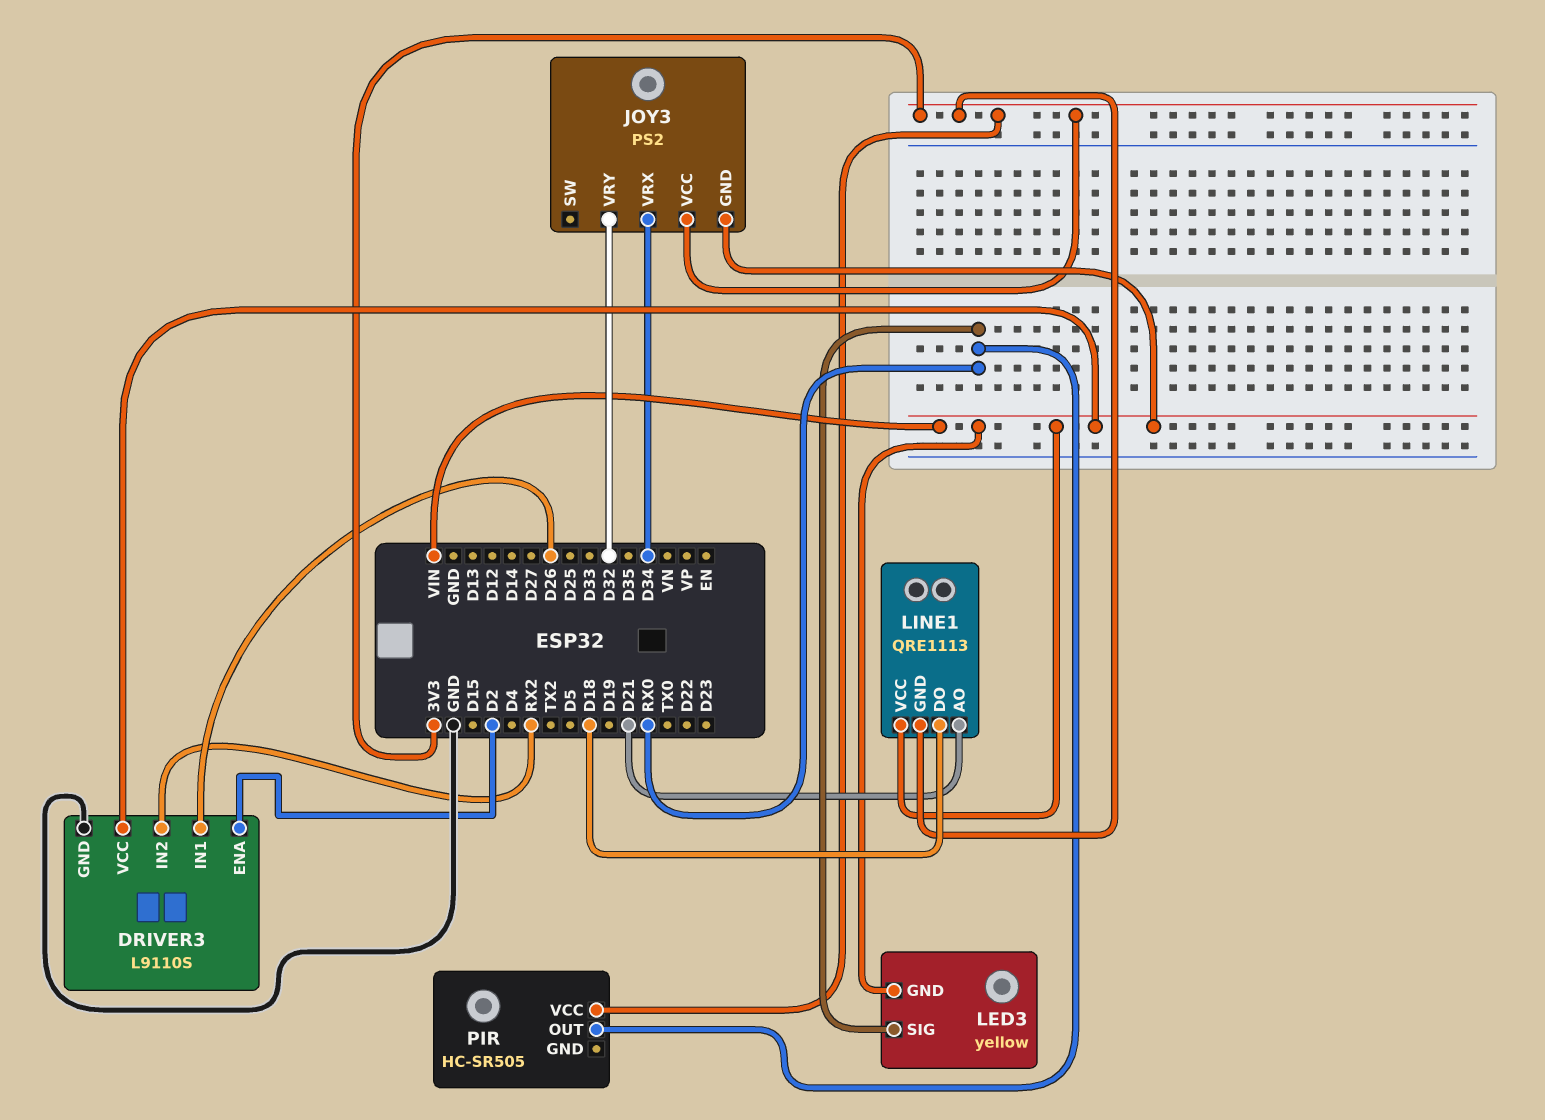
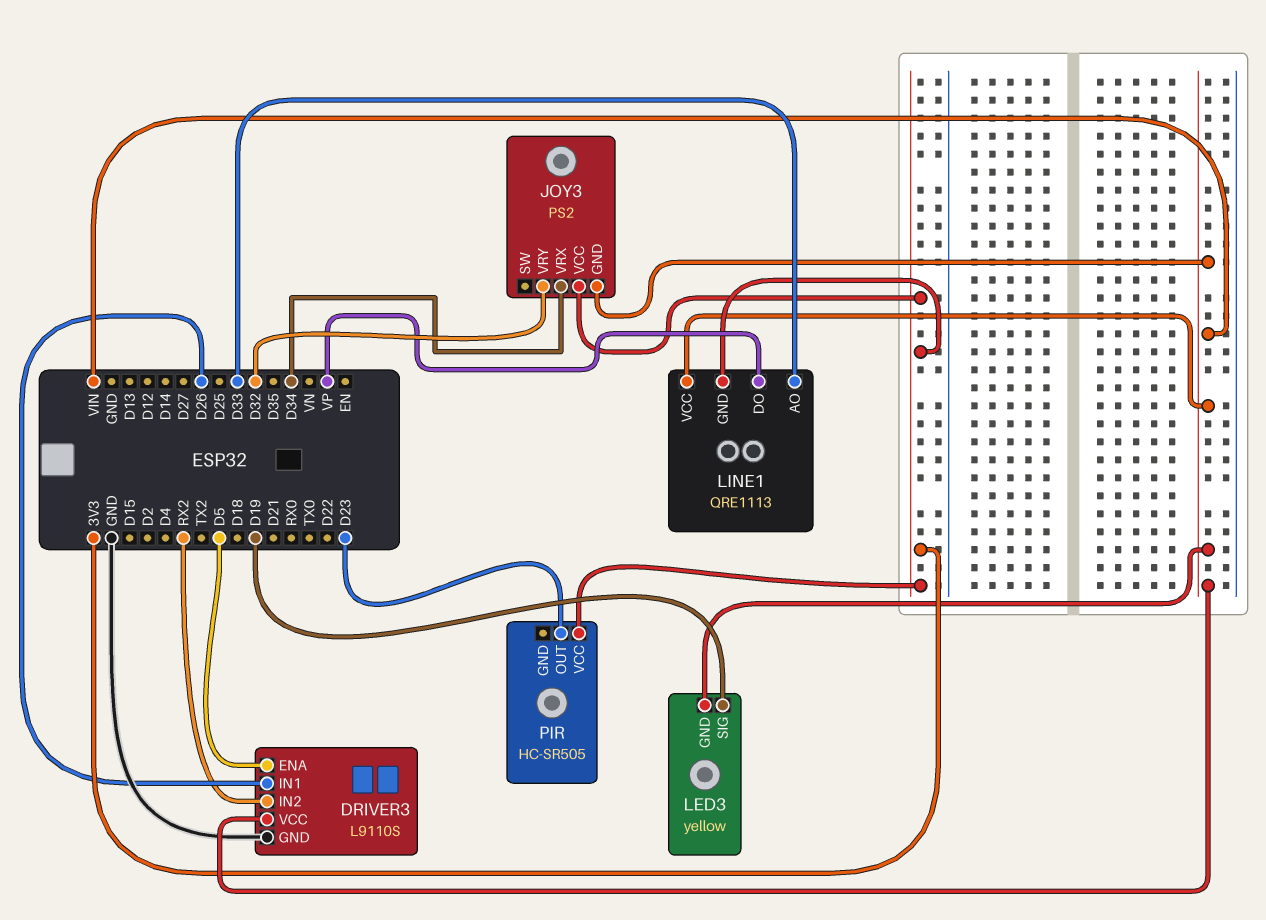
DRIVER3 pin ENA: D2 -> D5
LED3 pin SIG: RX0 -> D19
LINE1 pin AO: D21 -> D33
LINE1 pin DO: D18 -> VP
PIR pin OUT: RX0 -> D23

